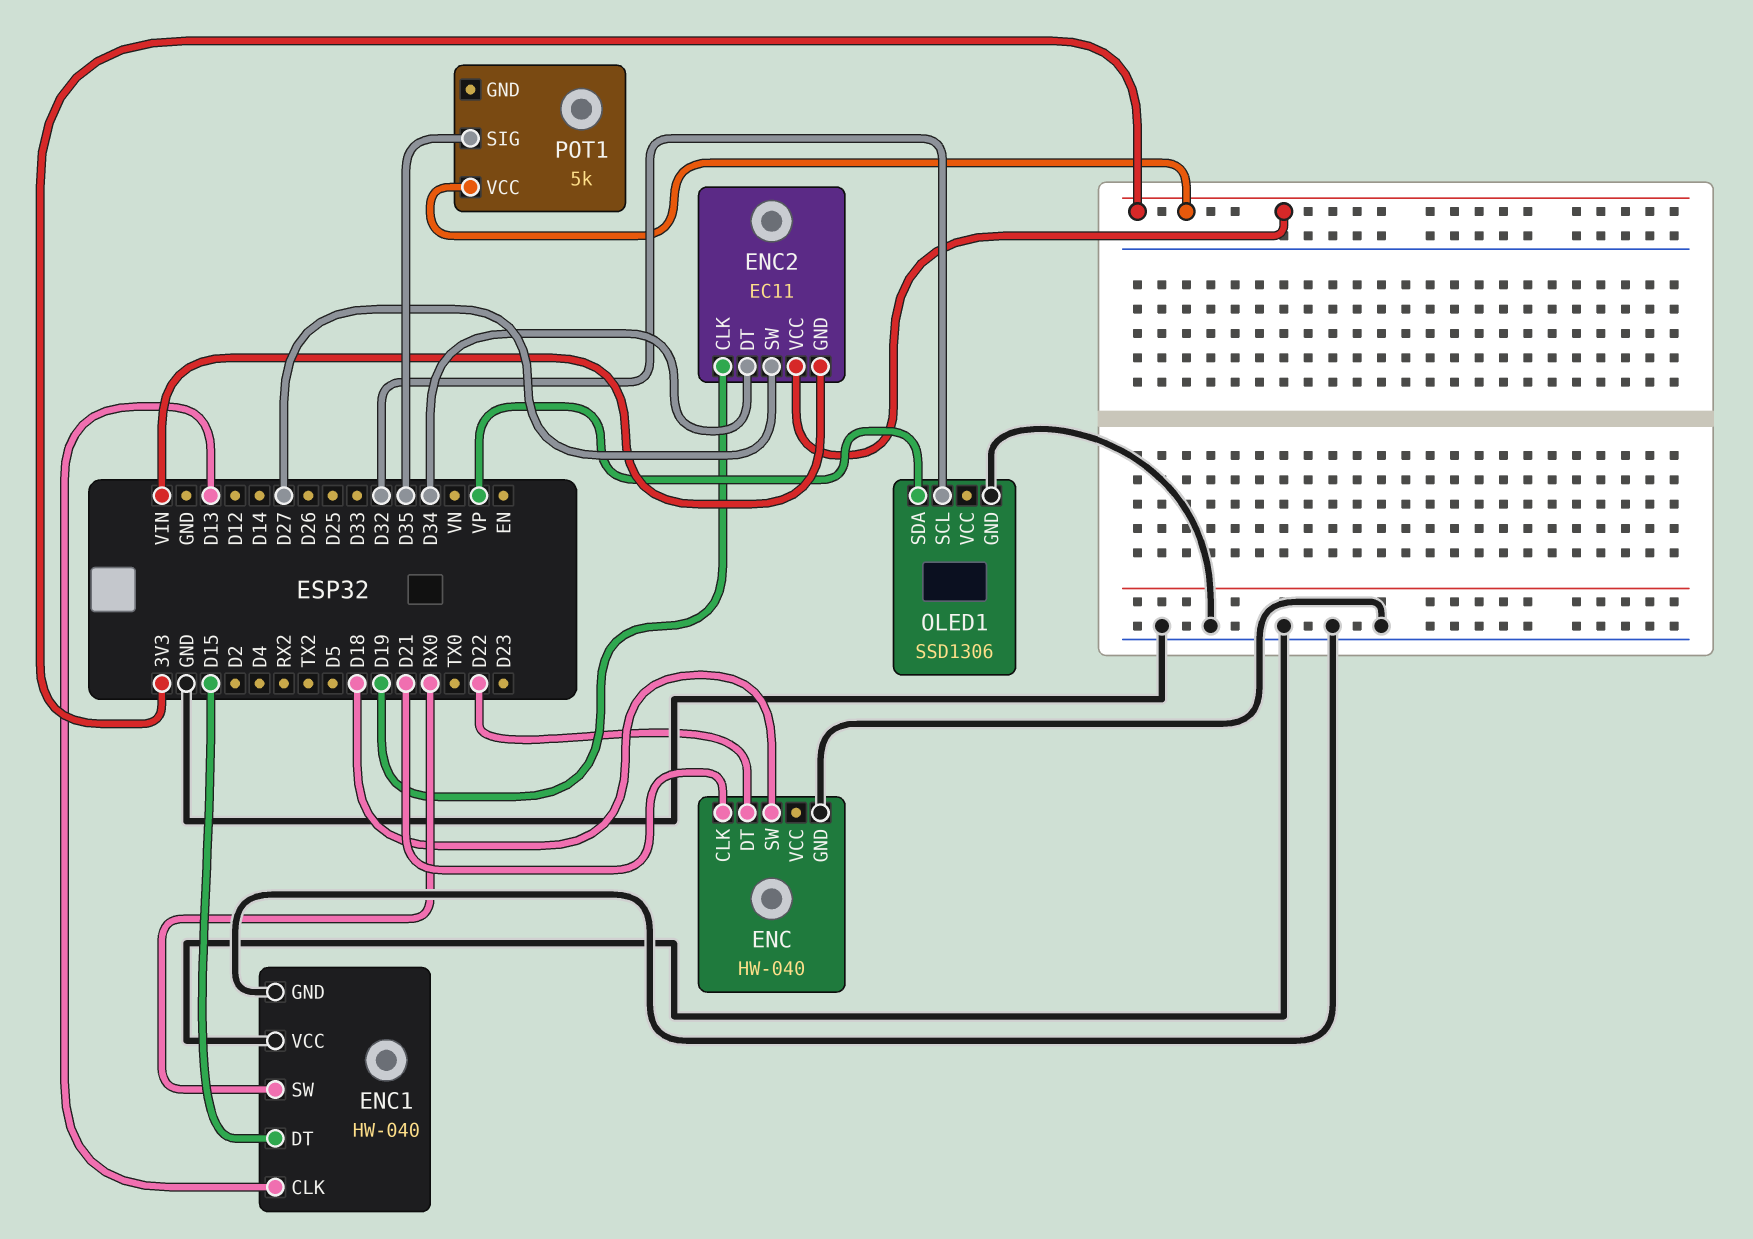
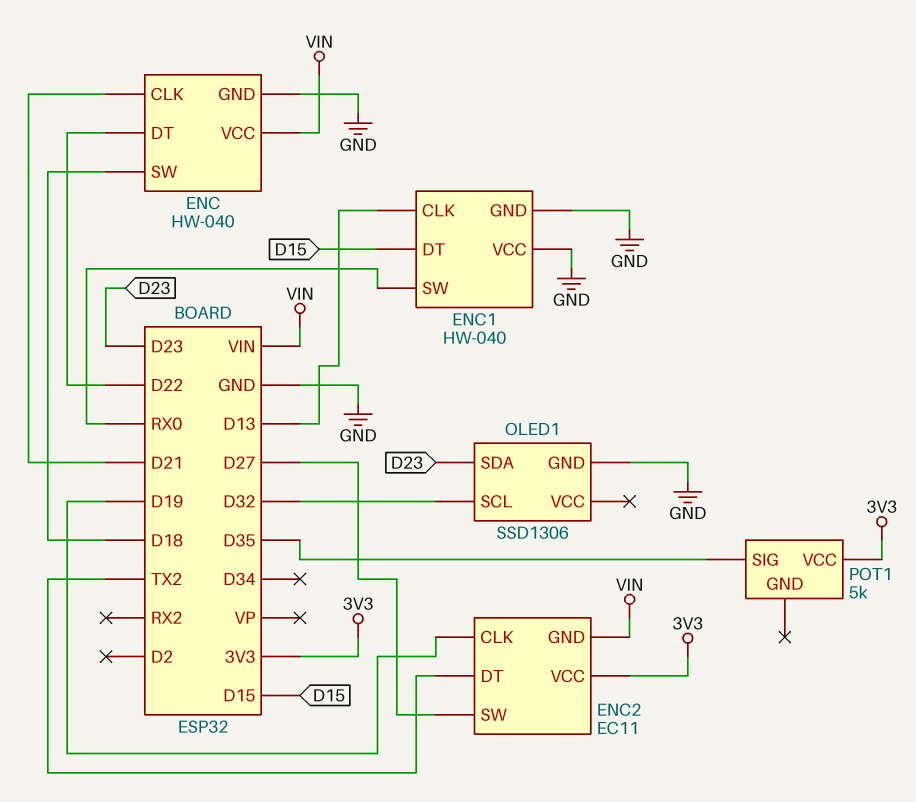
ENC pin VCC: none -> VIN
ENC2 pin DT: D34 -> TX2
OLED1 pin SDA: VP -> D23

